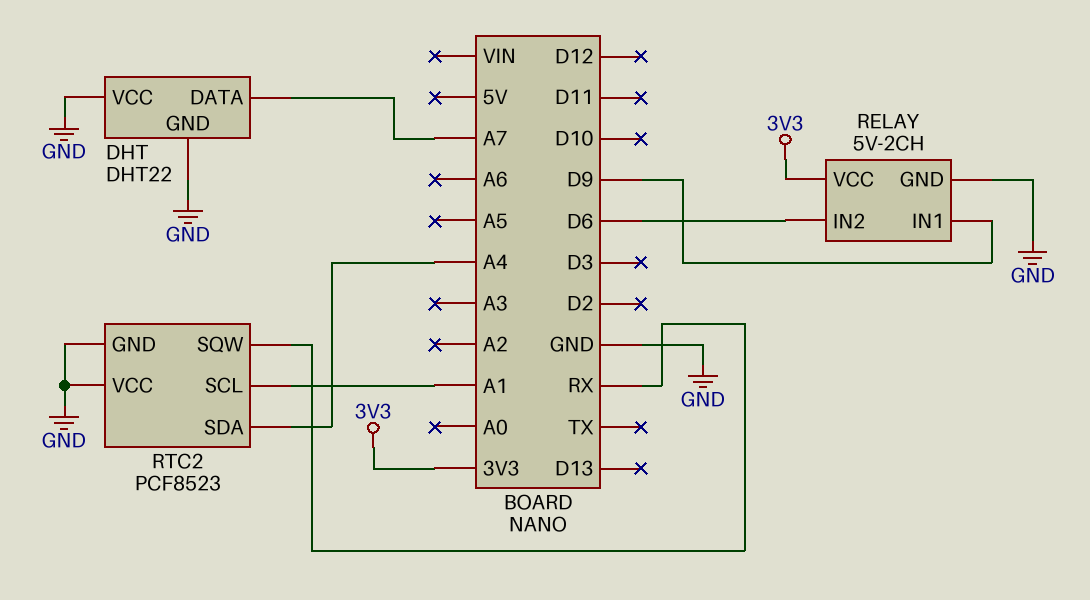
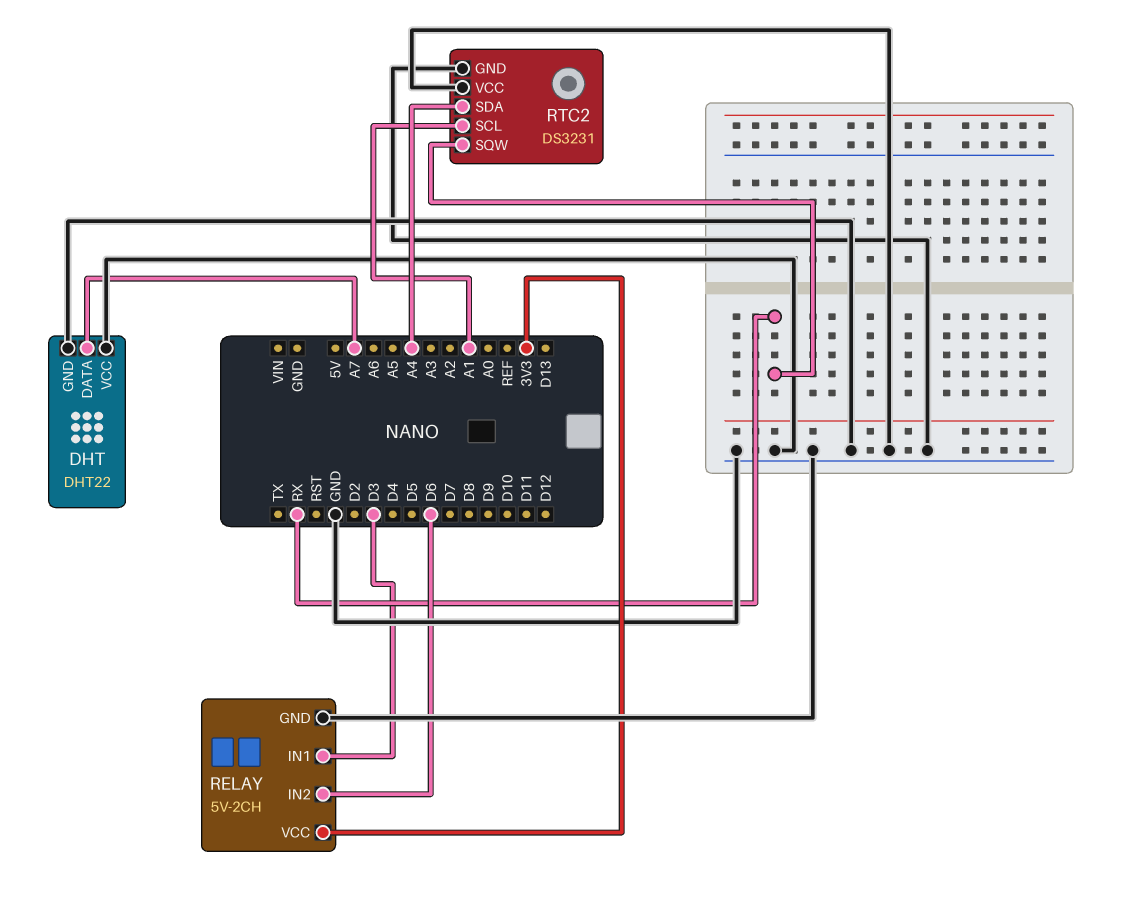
RELAY pin IN1: D9 -> D3
RTC2: PCF8523 -> DS3231

